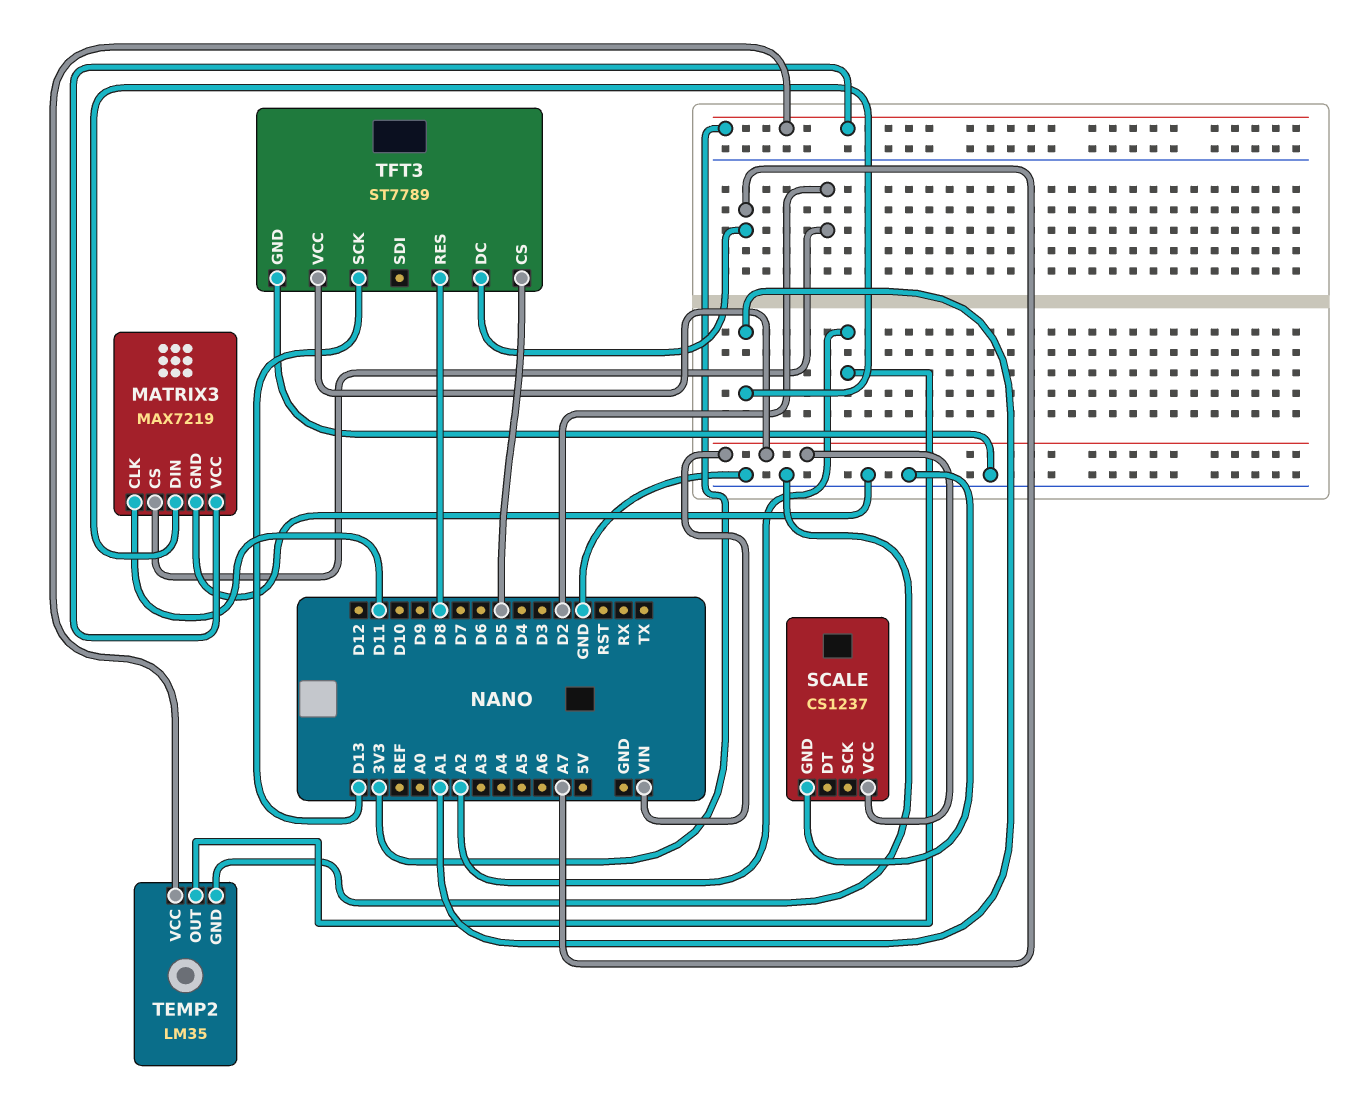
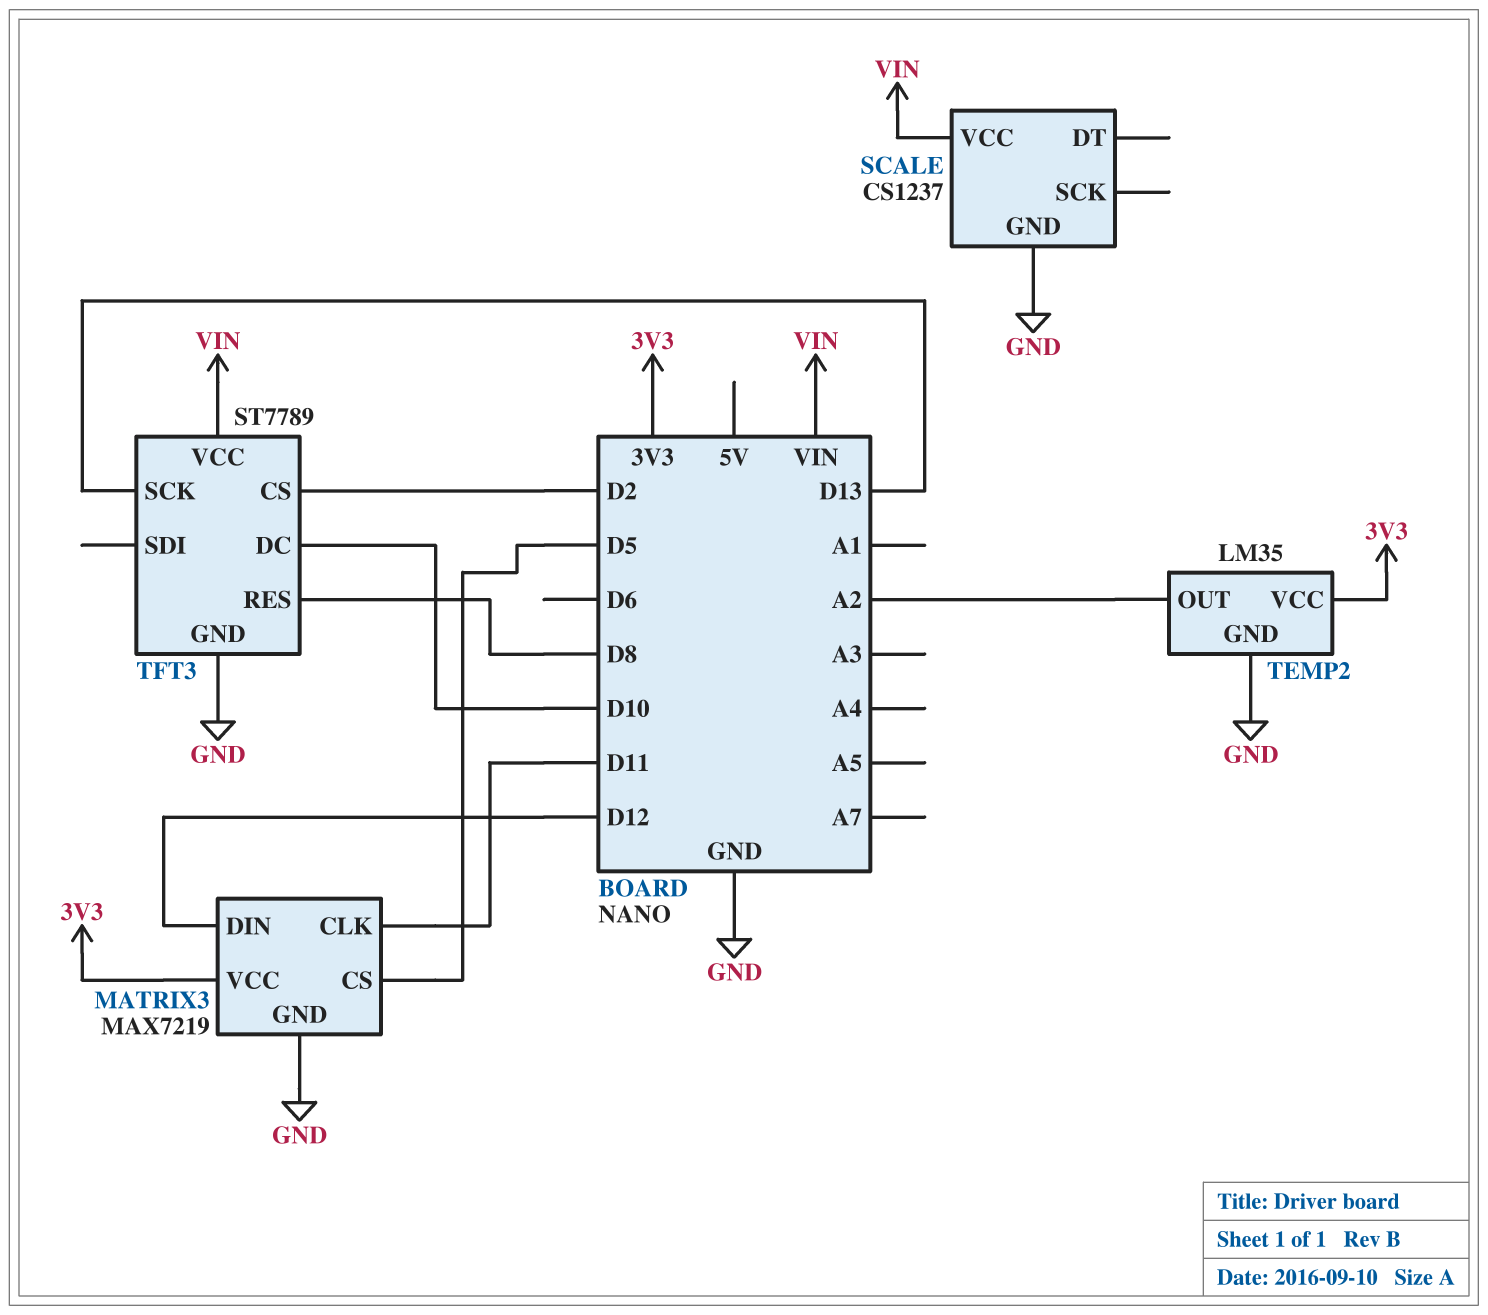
MATRIX3 pin CS: D2 -> D5
MATRIX3 pin DIN: A1 -> D12
TFT3 pin CS: D5 -> D2
TFT3 pin DC: A7 -> D10

